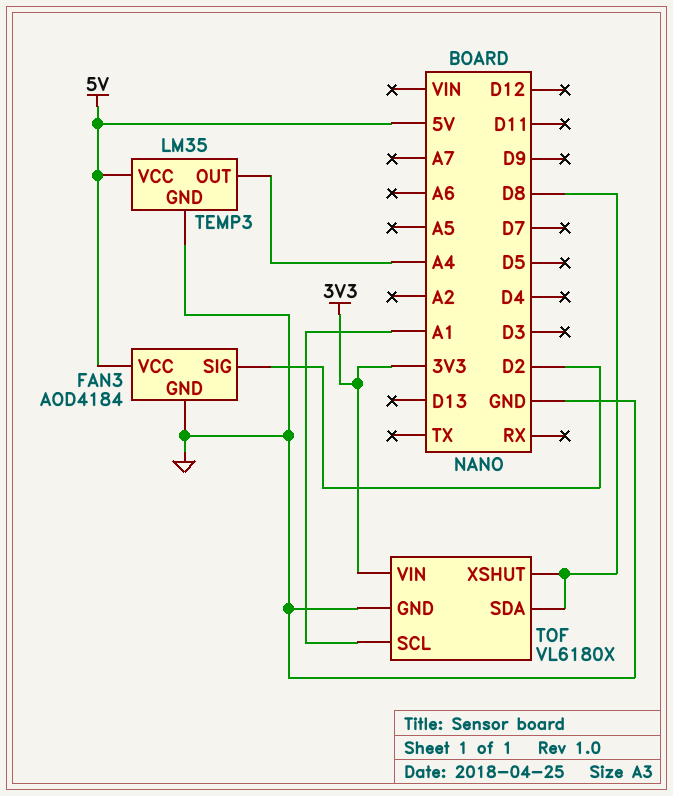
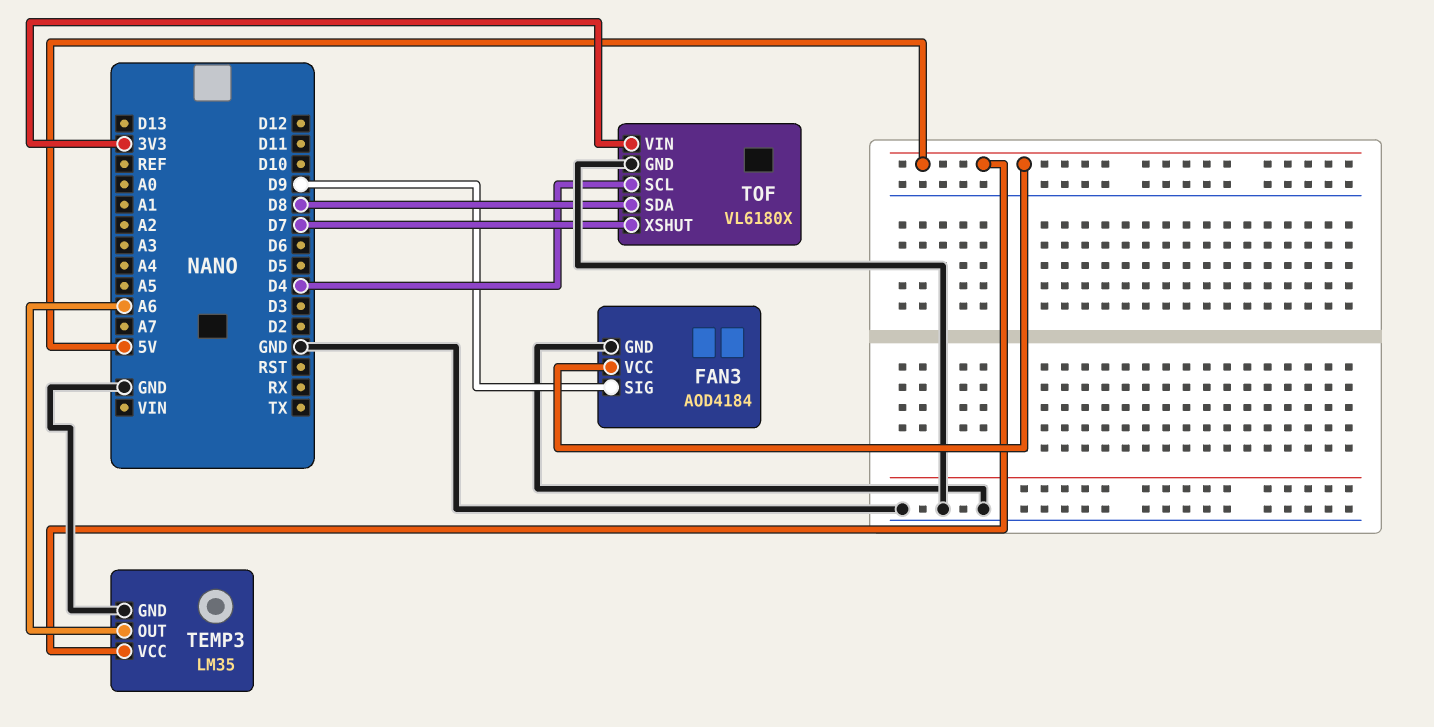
FAN3 pin SIG: D2 -> D9
TEMP3 pin OUT: A4 -> A6
TOF pin SCL: A1 -> D4
TOF pin XSHUT: D8 -> D7

